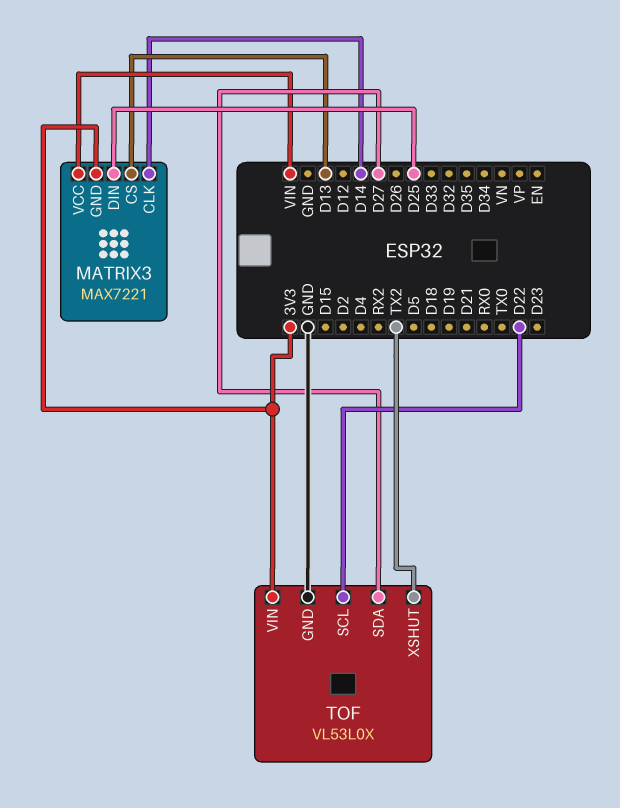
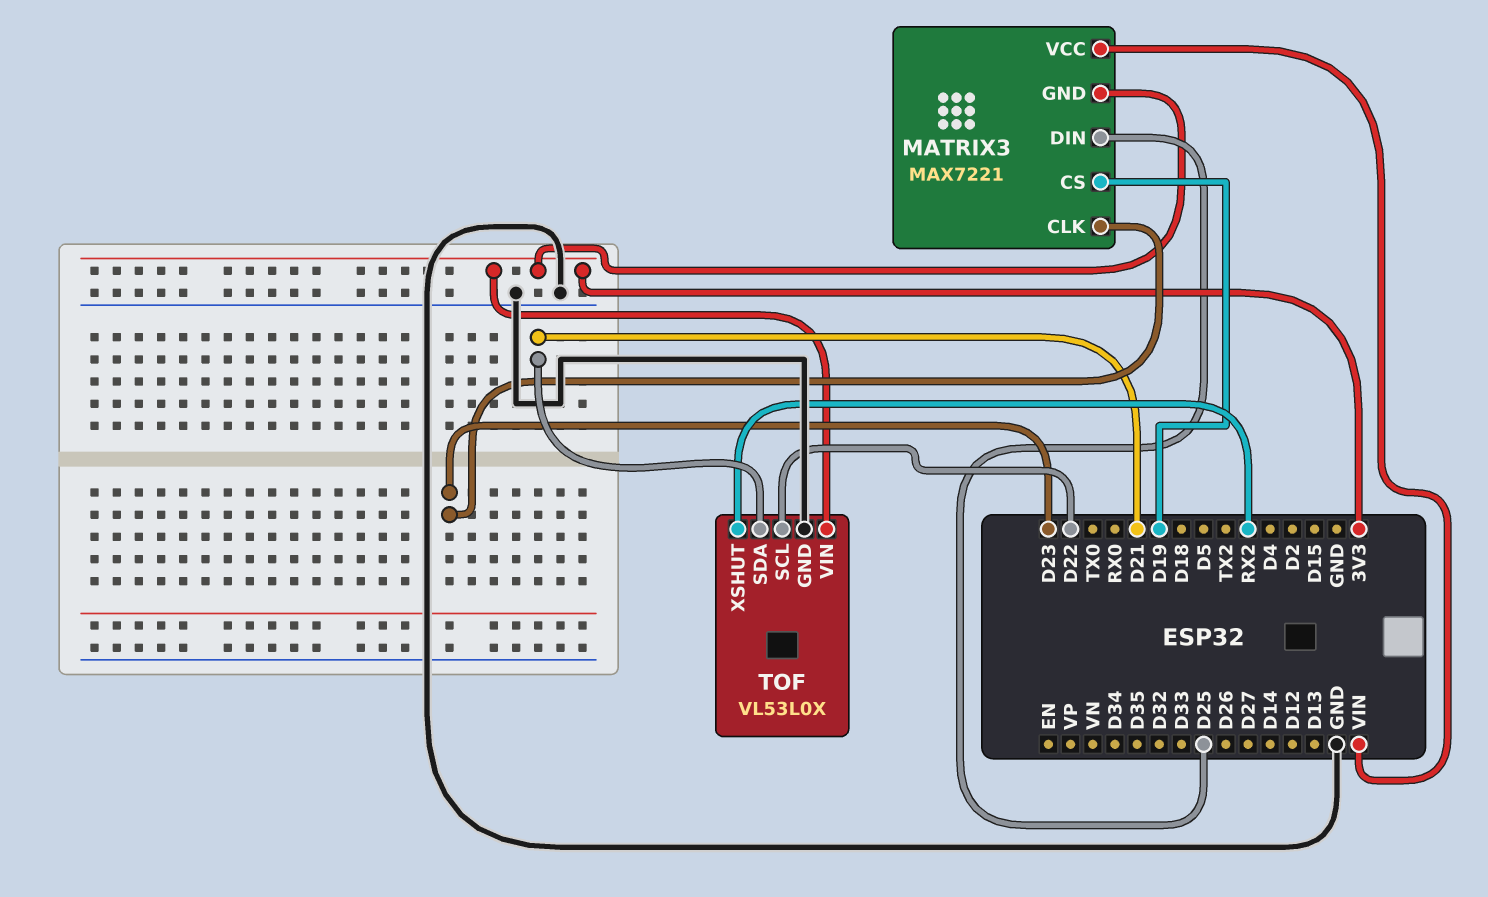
MATRIX3 pin CLK: D14 -> D23
MATRIX3 pin CS: D13 -> D19
TOF pin SDA: D27 -> D21
TOF pin XSHUT: TX2 -> RX2

